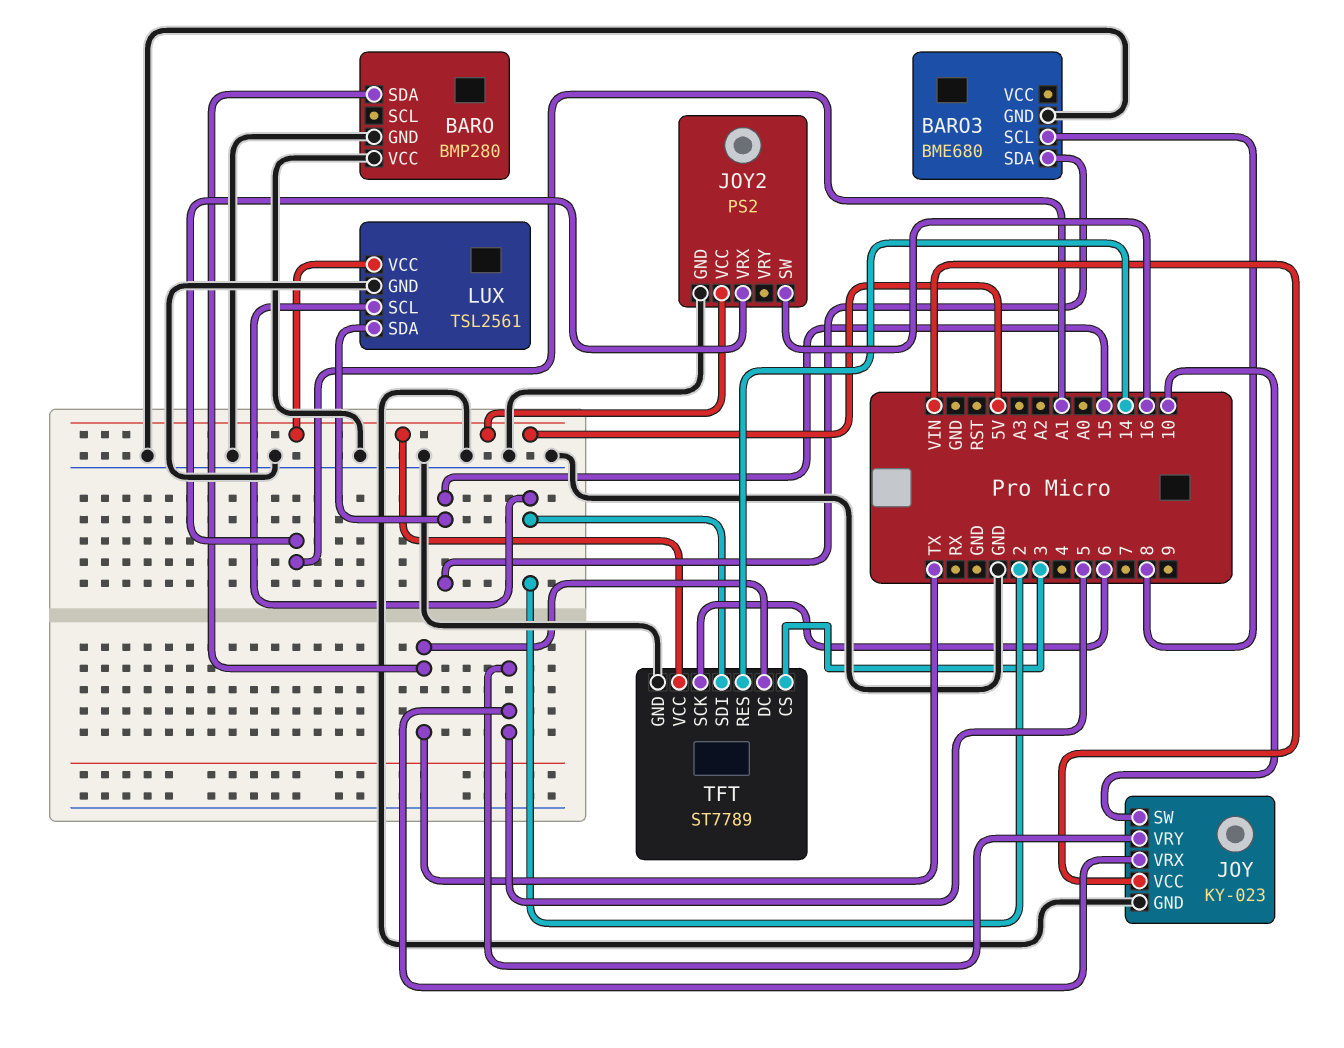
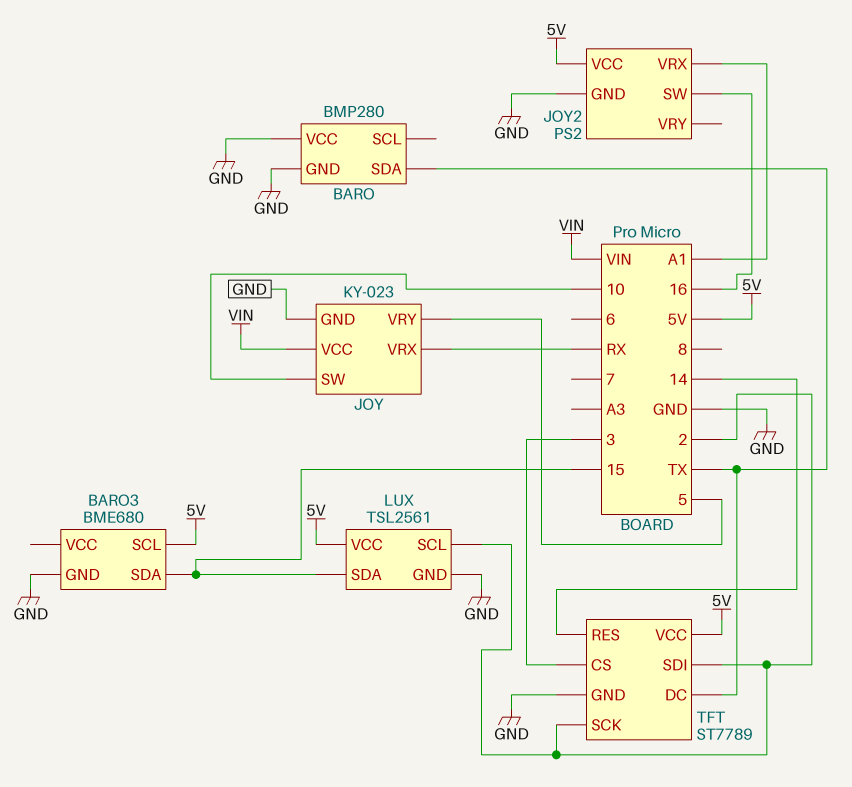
BARO3 pin SCL: 8 -> 5V
JOY pin VRX: 5 -> RX
TFT pin SCK: 6 -> 2

